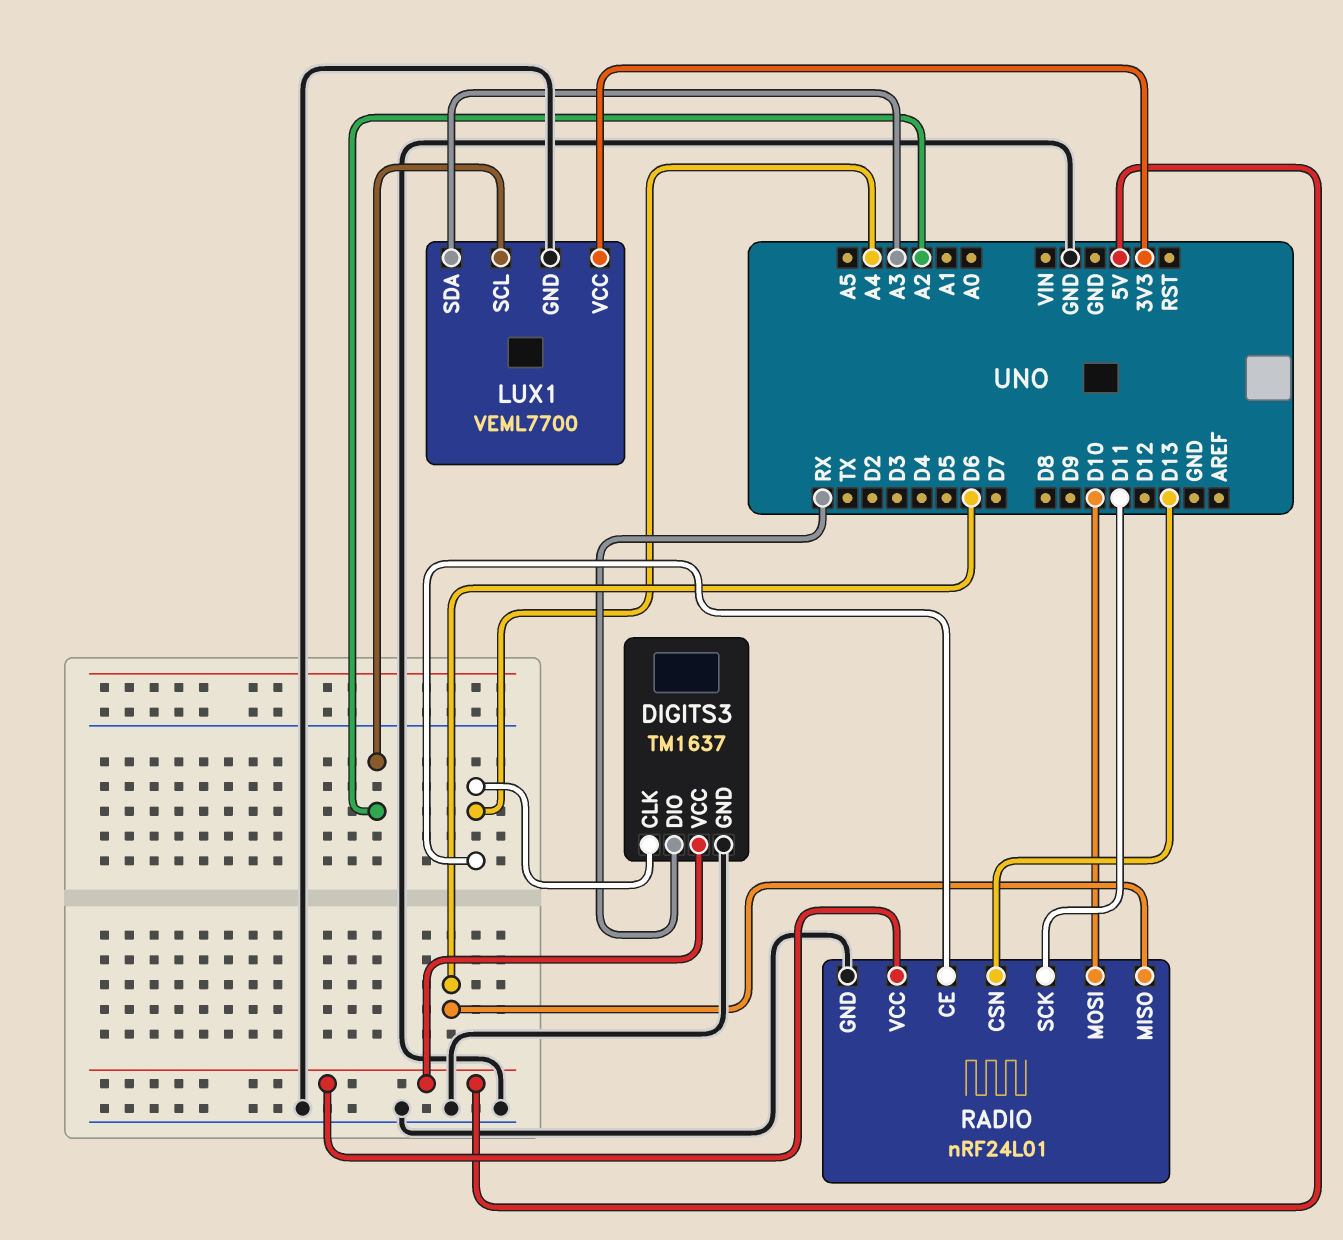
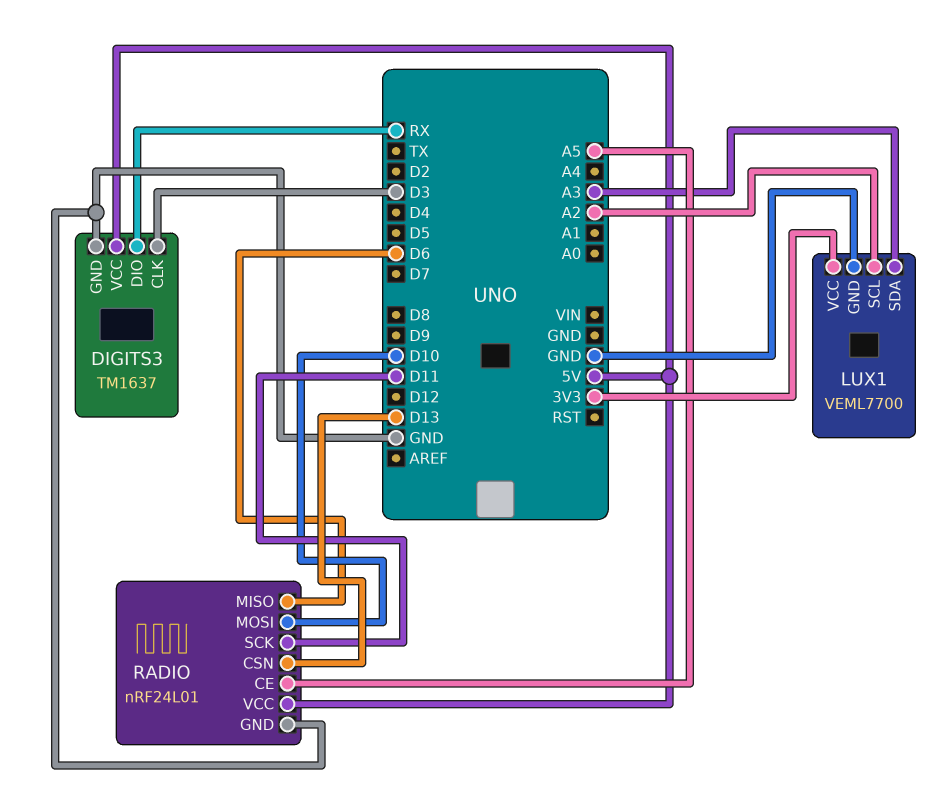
DIGITS3 pin CLK: A4 -> D3
RADIO pin CE: A4 -> A5

